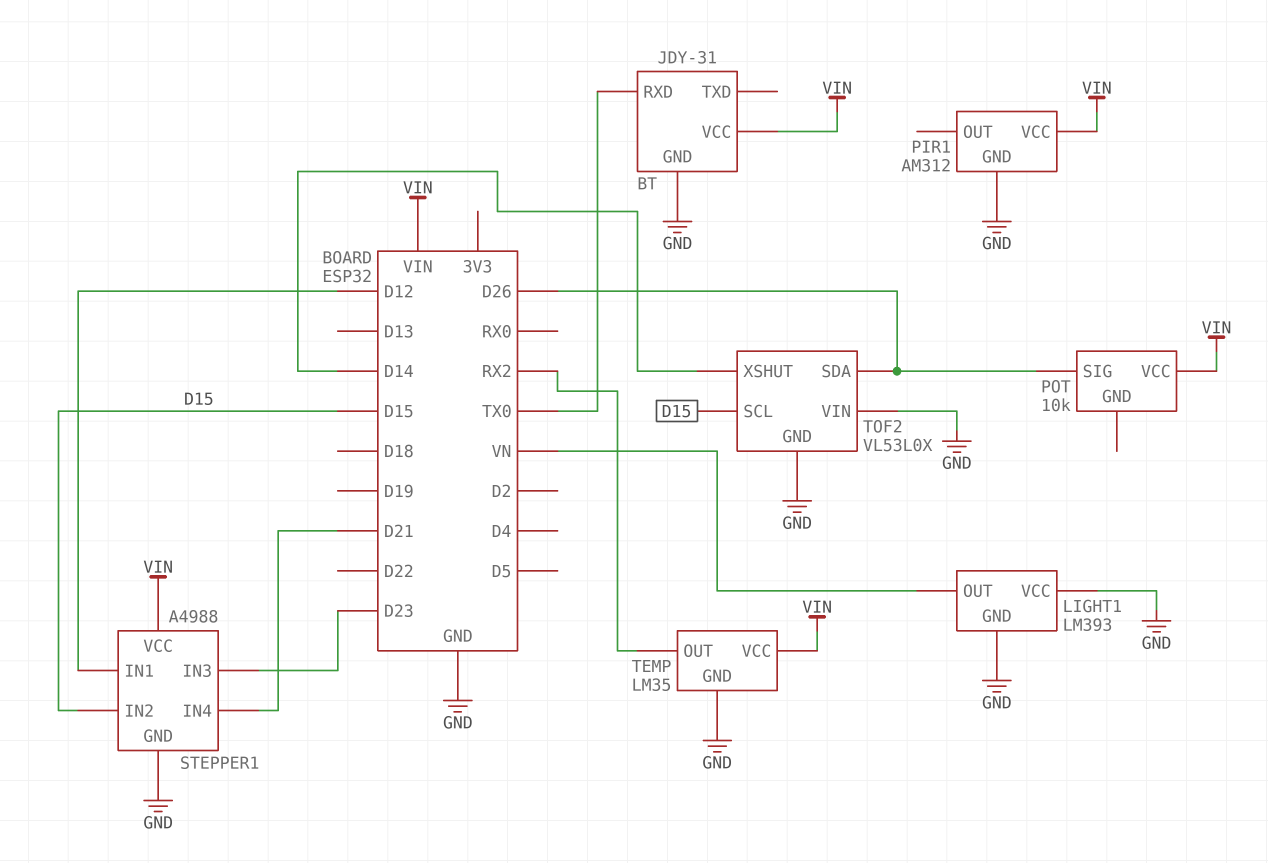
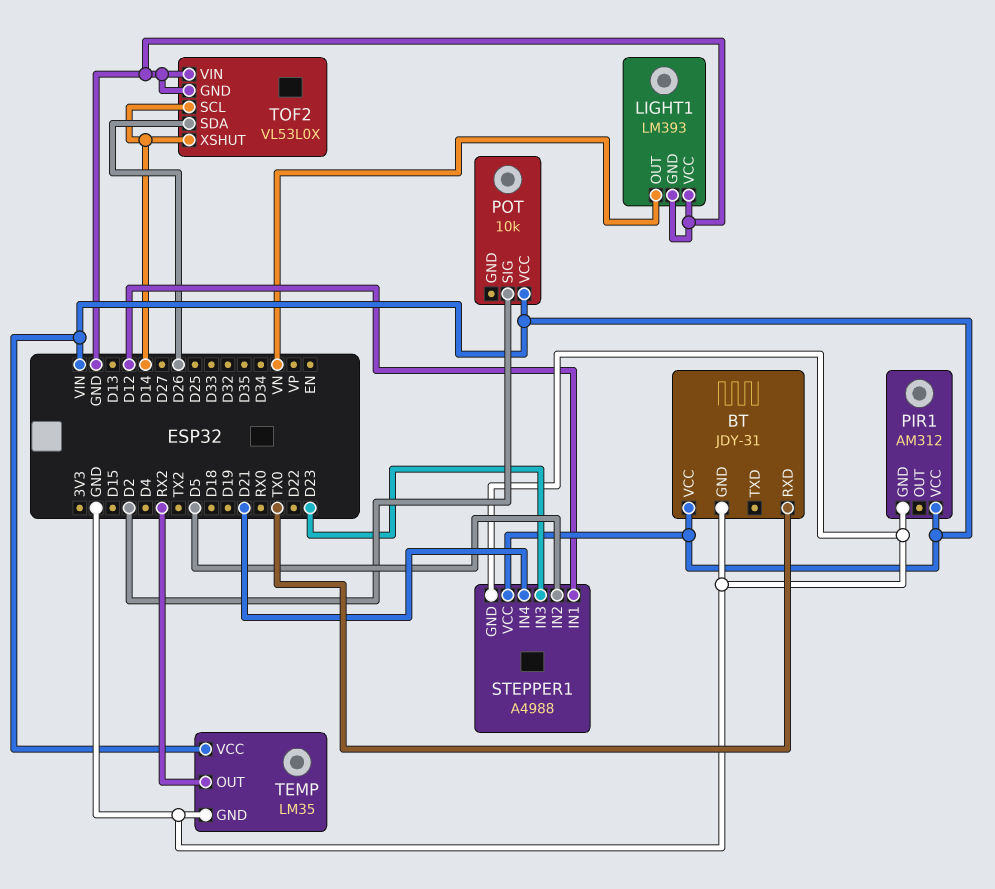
POT pin SIG: D26 -> D2
STEPPER1 pin IN2: D15 -> D5
TOF2 pin SCL: D15 -> D14

